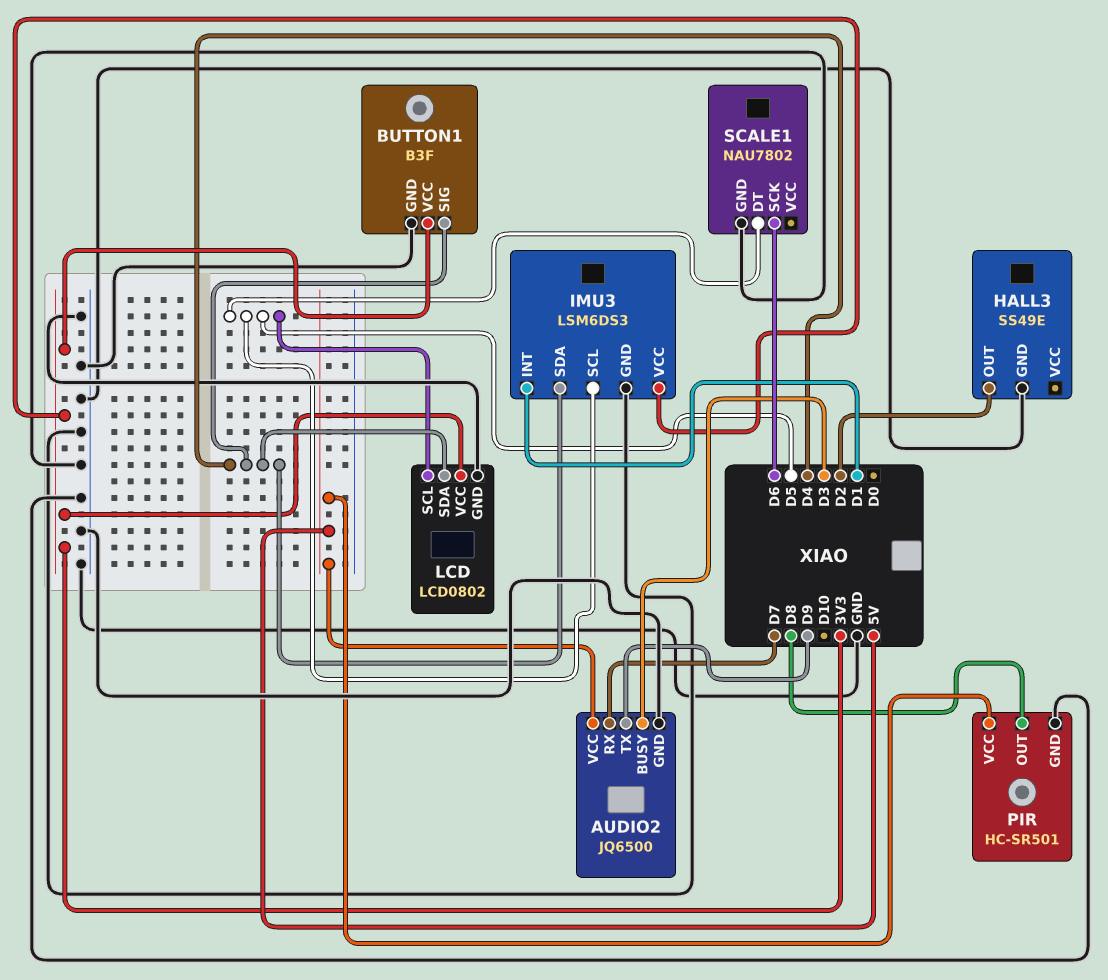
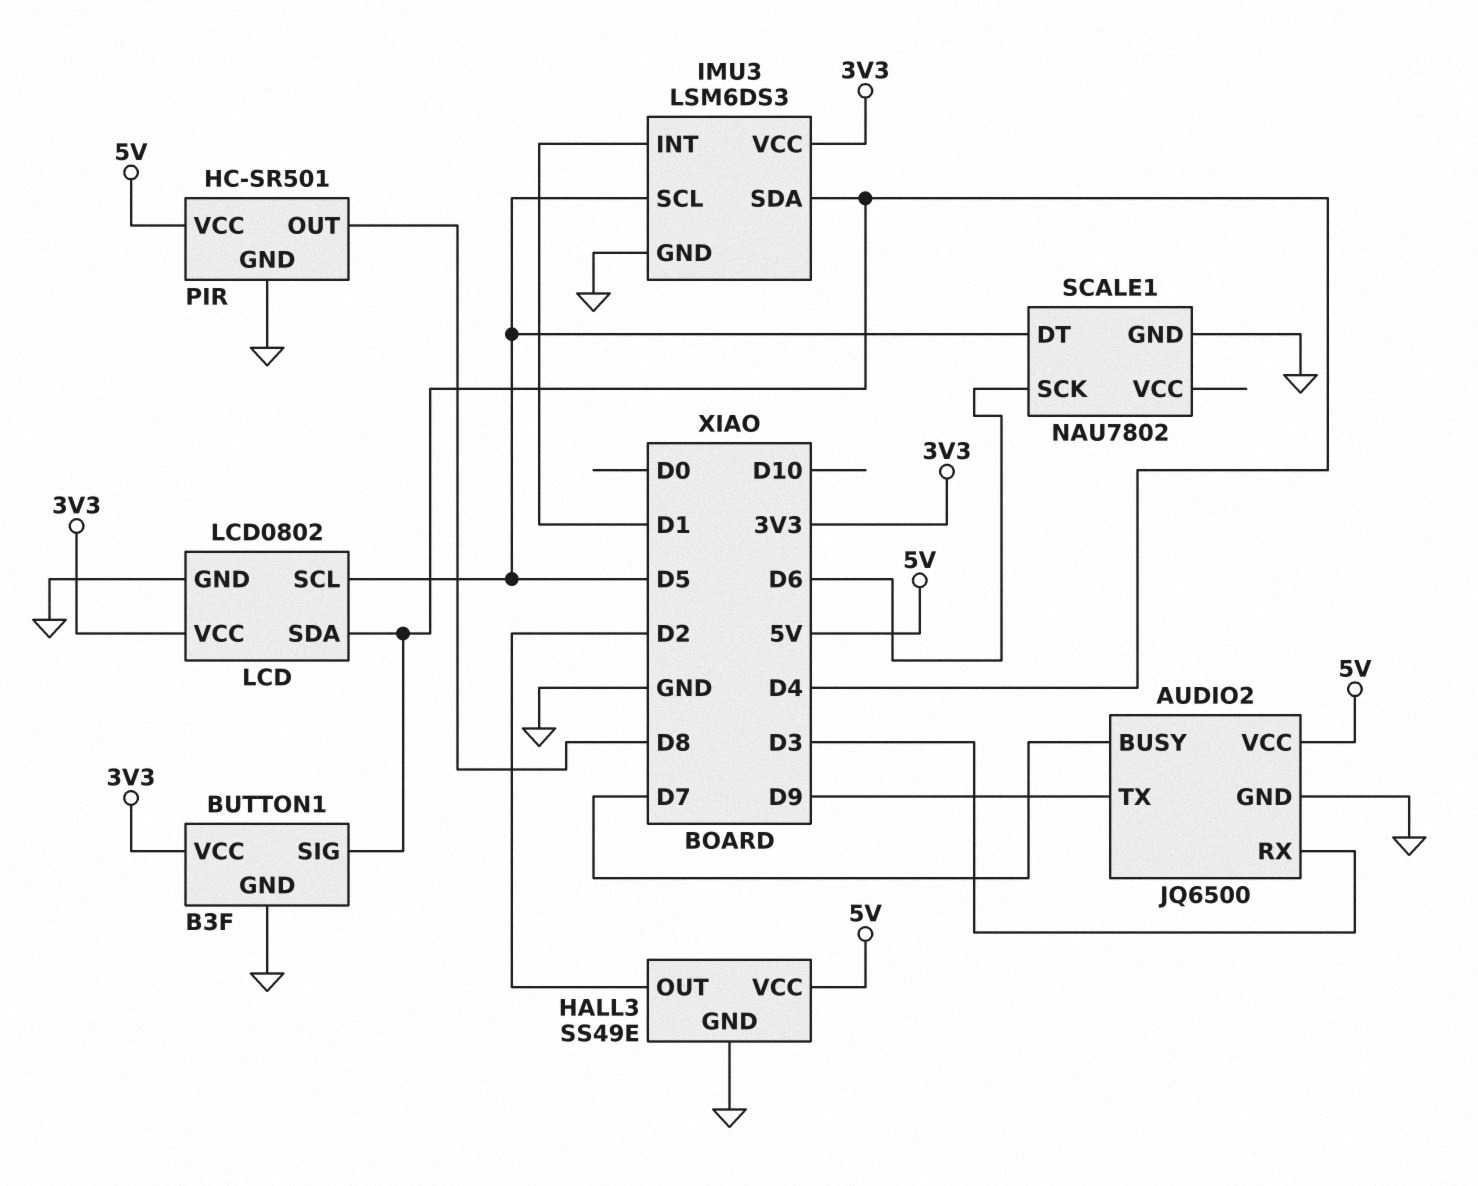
AUDIO2 pin BUSY: D3 -> D7
AUDIO2 pin RX: D7 -> D3
HALL3 pin VCC: none -> 5V

